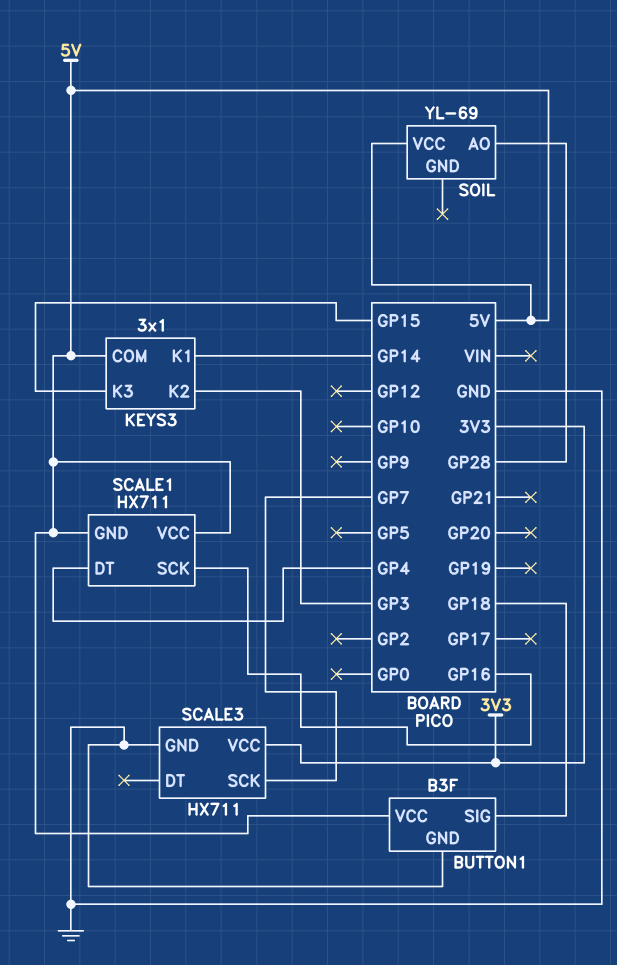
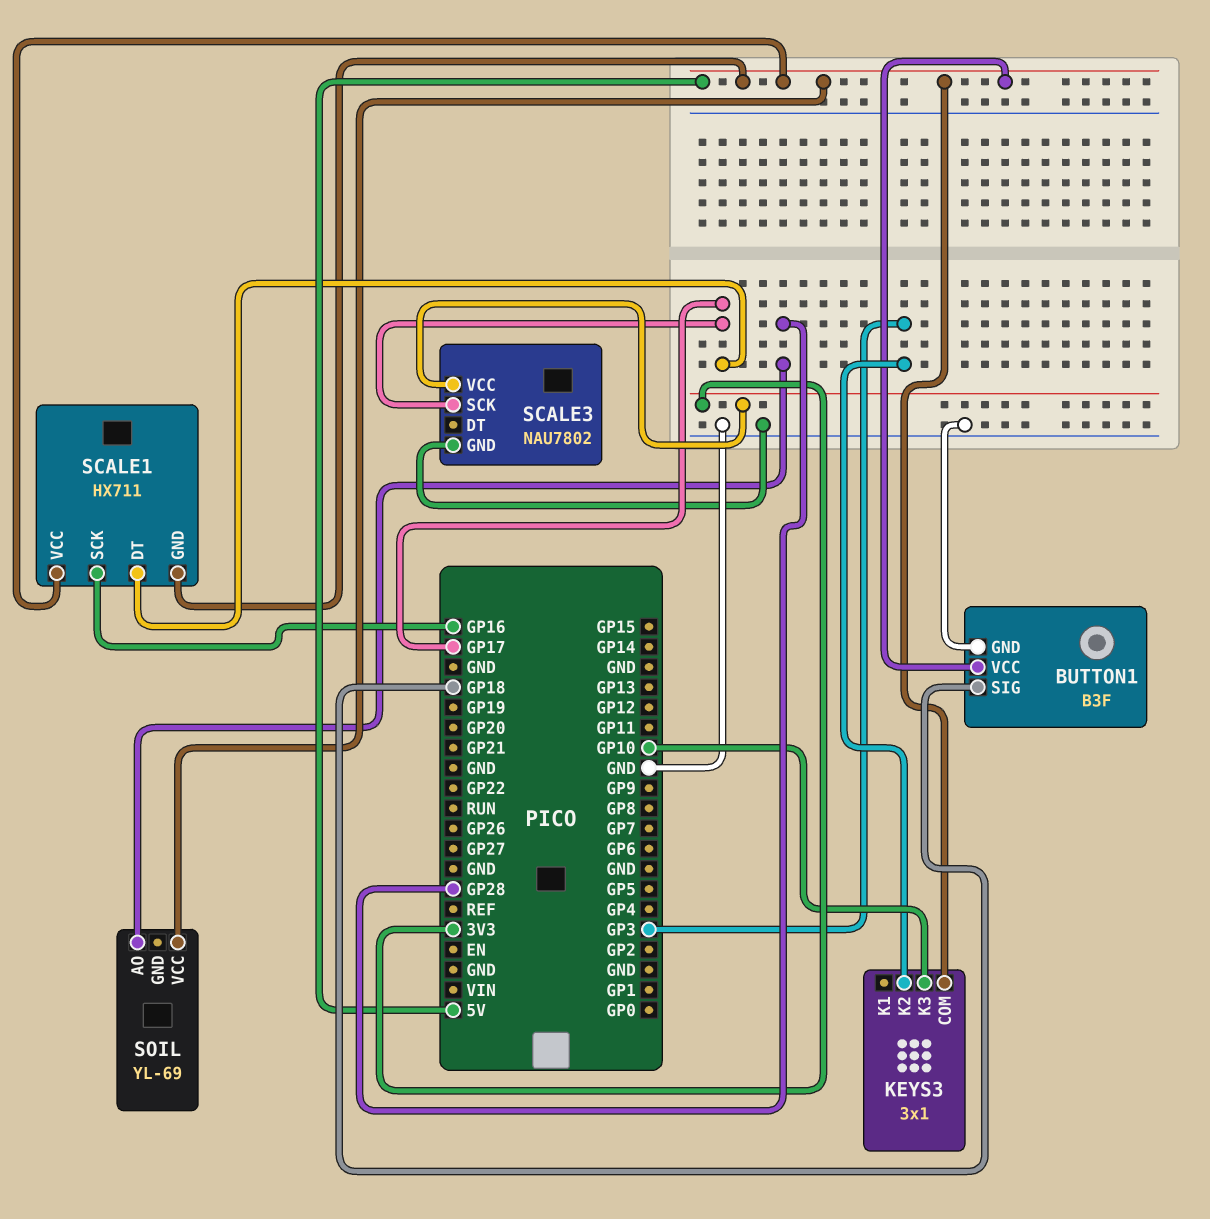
KEYS3 pin K1: GP14 -> none
KEYS3 pin K3: GP15 -> GP10
SCALE1 pin DT: GP4 -> GP17
SCALE3: HX711 -> NAU7802
SCALE3 pin SCK: GP7 -> GP17

